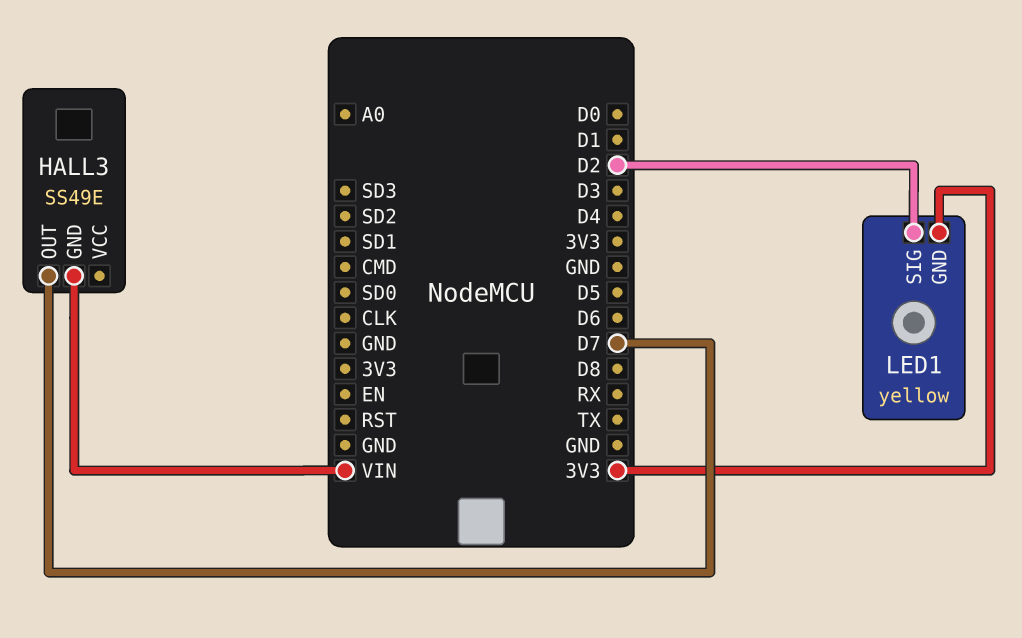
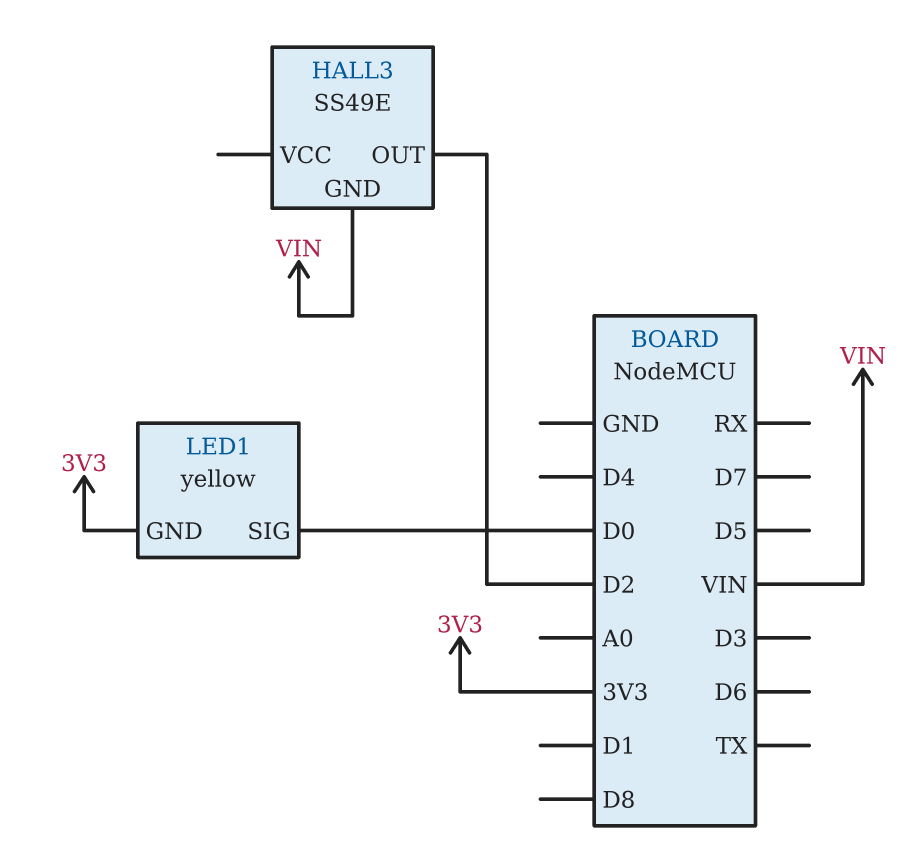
HALL3 pin OUT: D7 -> D2
LED1 pin SIG: D2 -> D0

